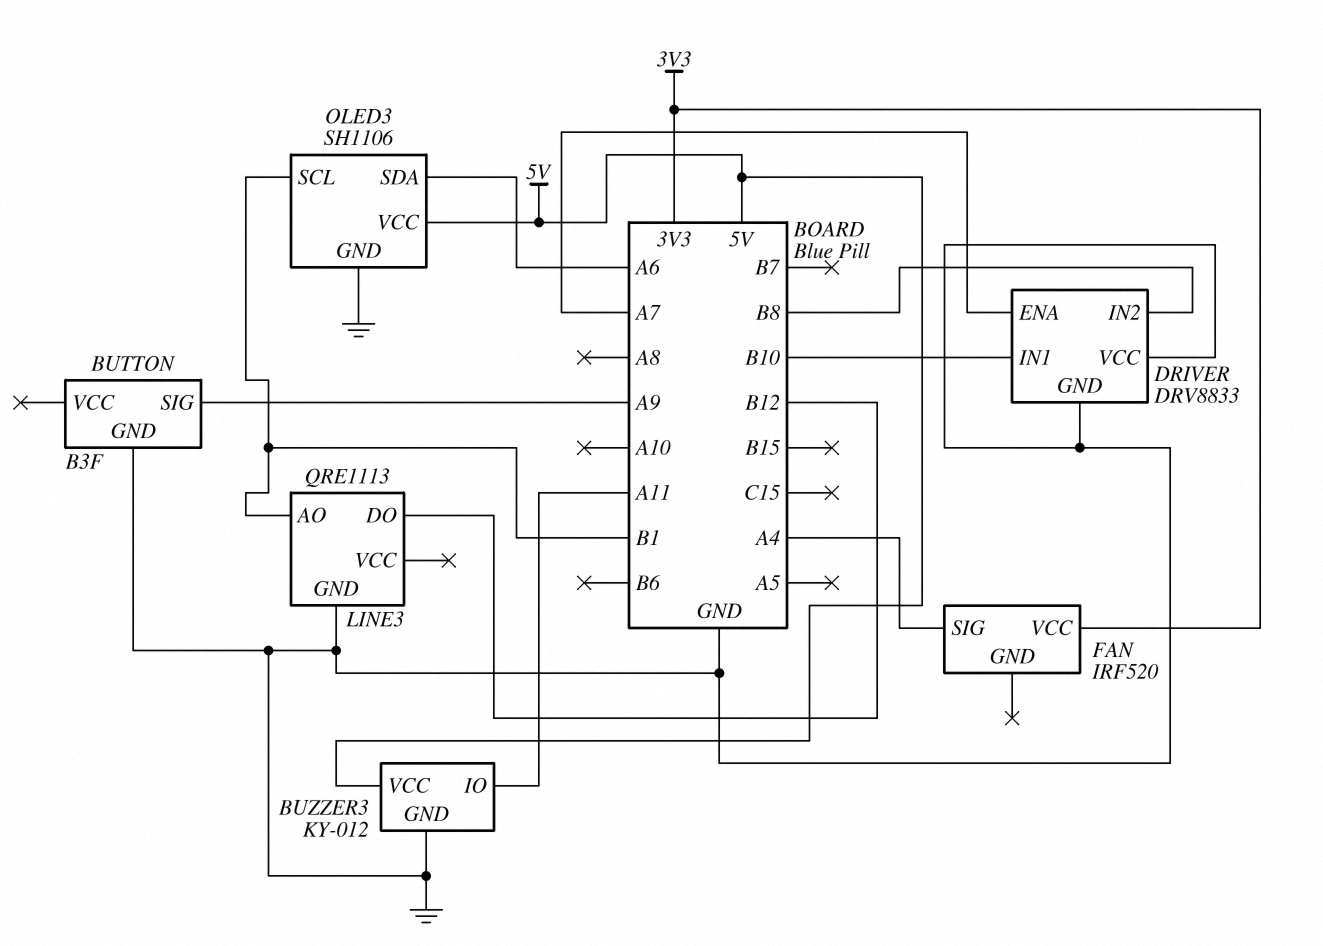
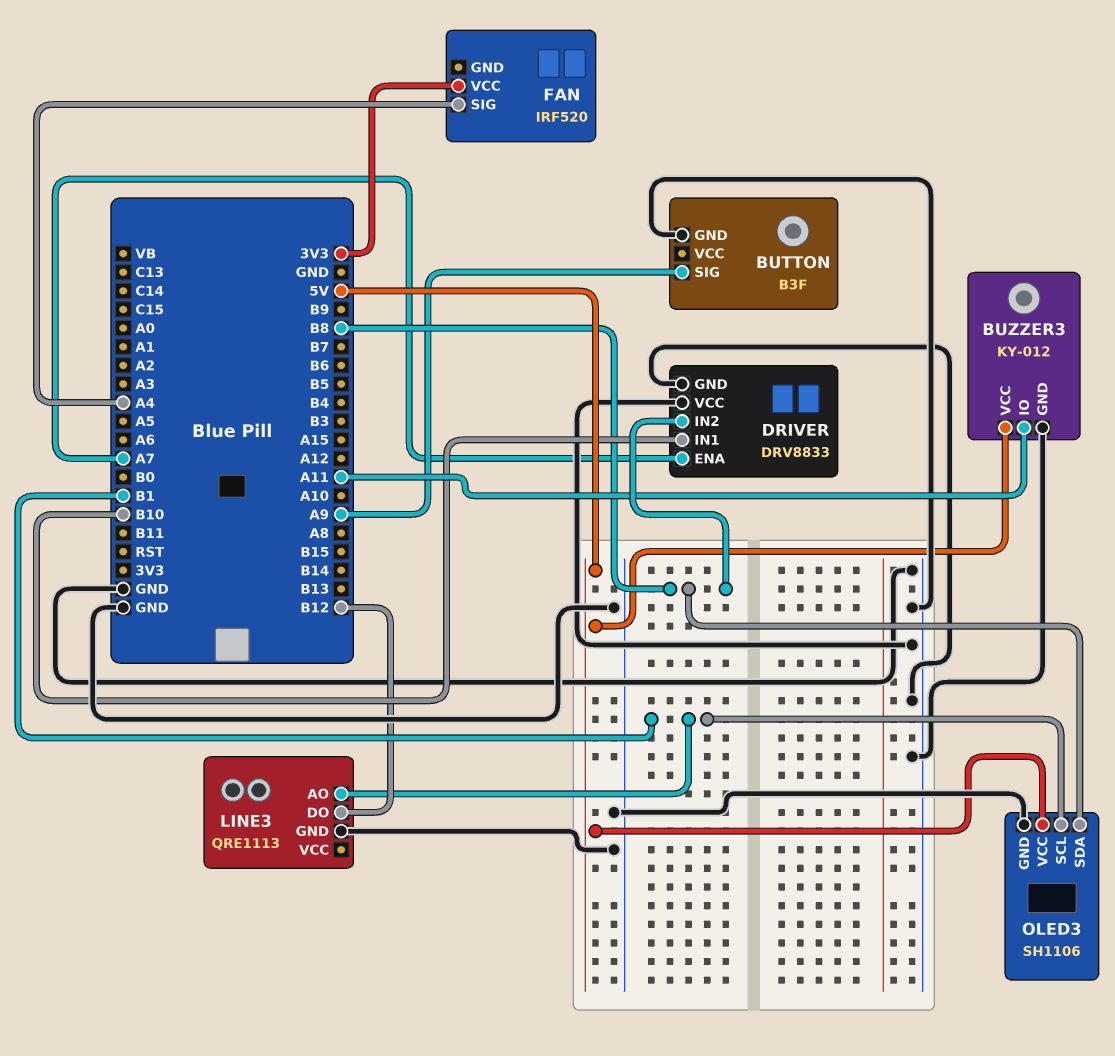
OLED3 pin SDA: A6 -> B8

